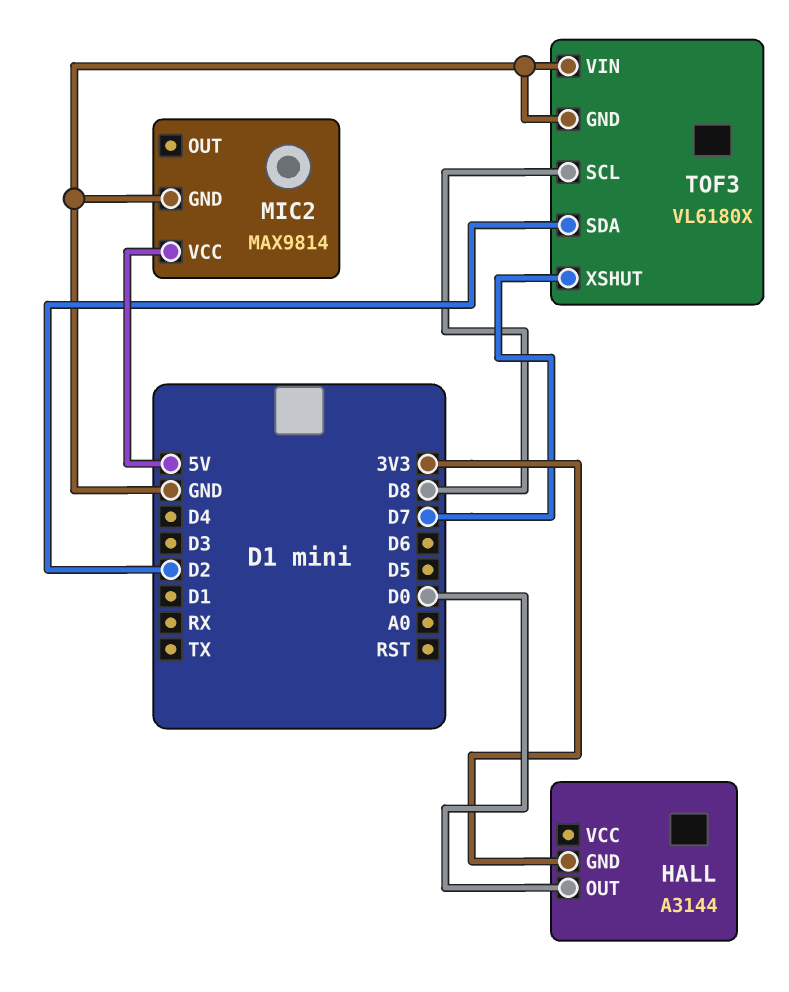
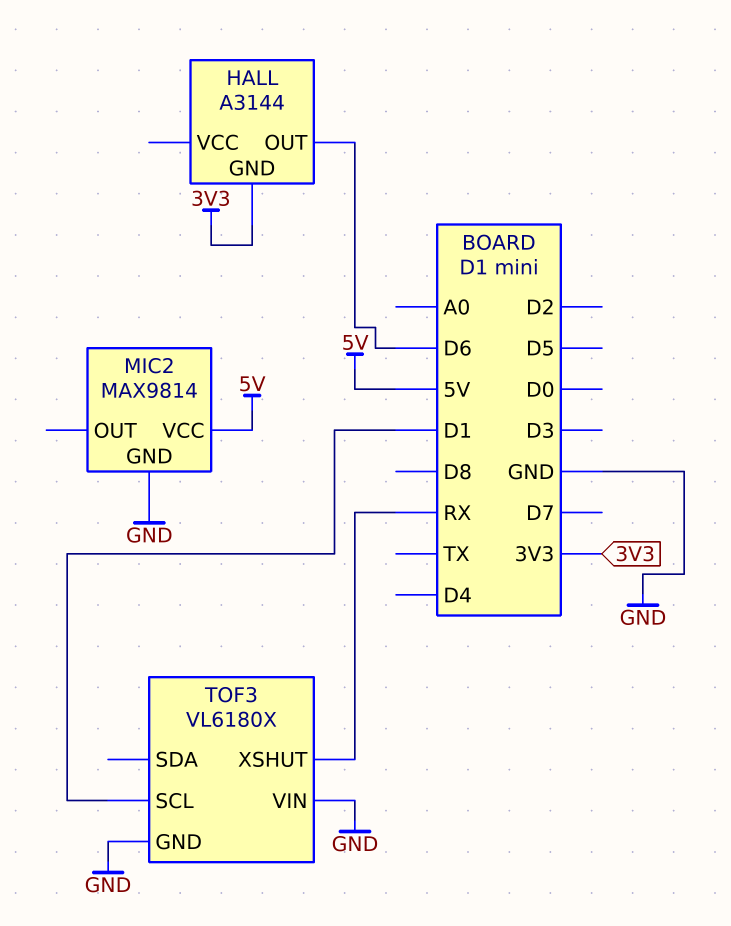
HALL pin OUT: D0 -> D6
TOF3 pin SCL: D8 -> D1
TOF3 pin SDA: D2 -> none
TOF3 pin XSHUT: D7 -> RX

